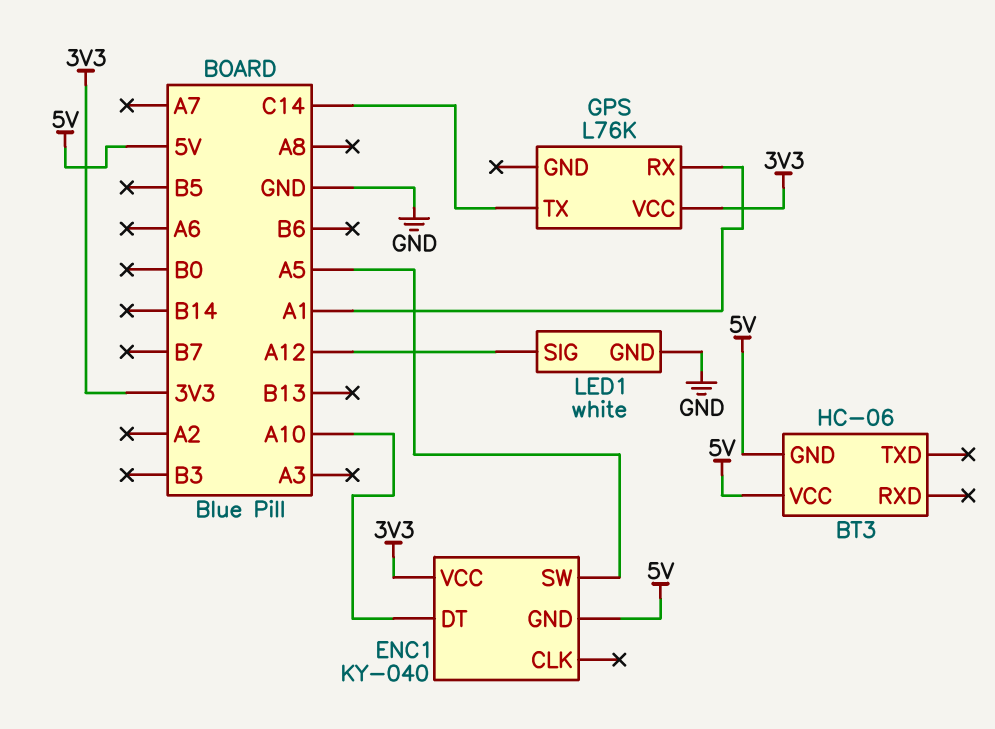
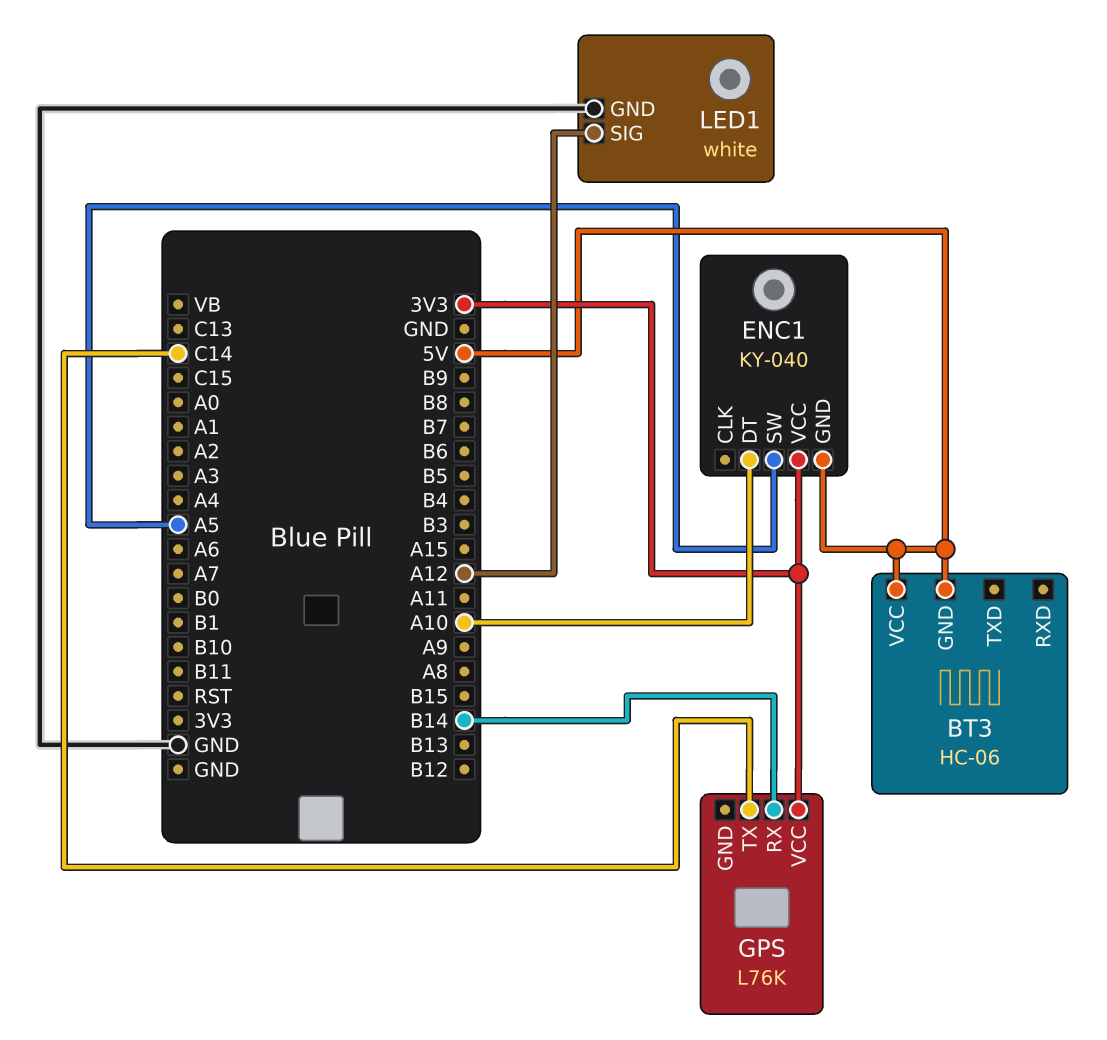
GPS pin RX: A1 -> B14

